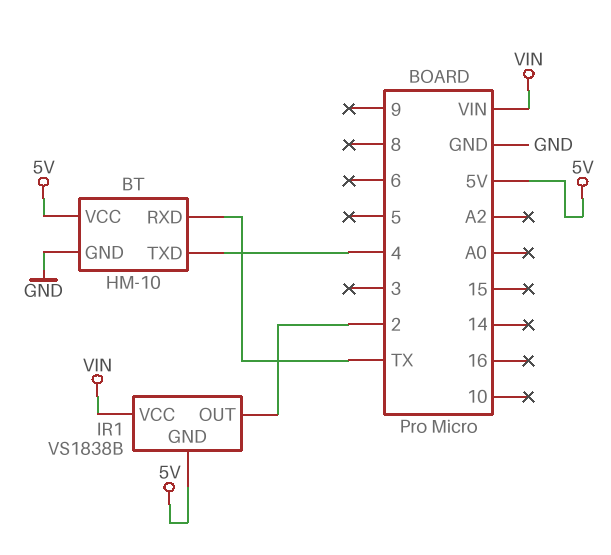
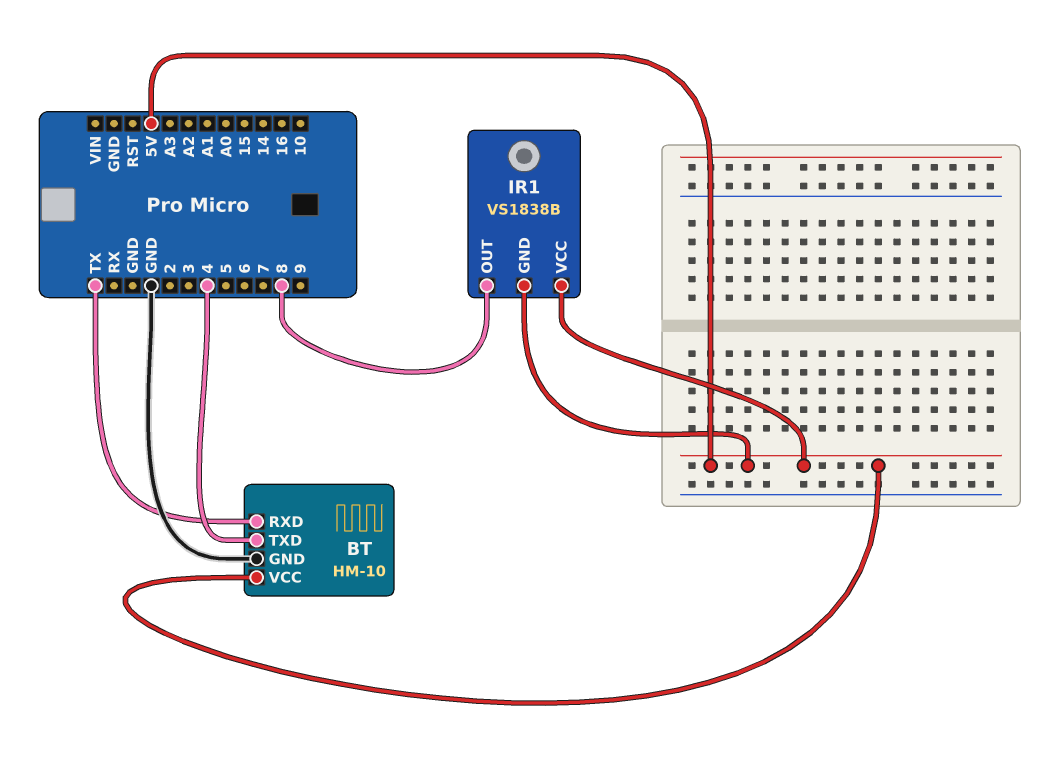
IR1 pin OUT: 2 -> 8
IR1 pin VCC: VIN -> 5V

